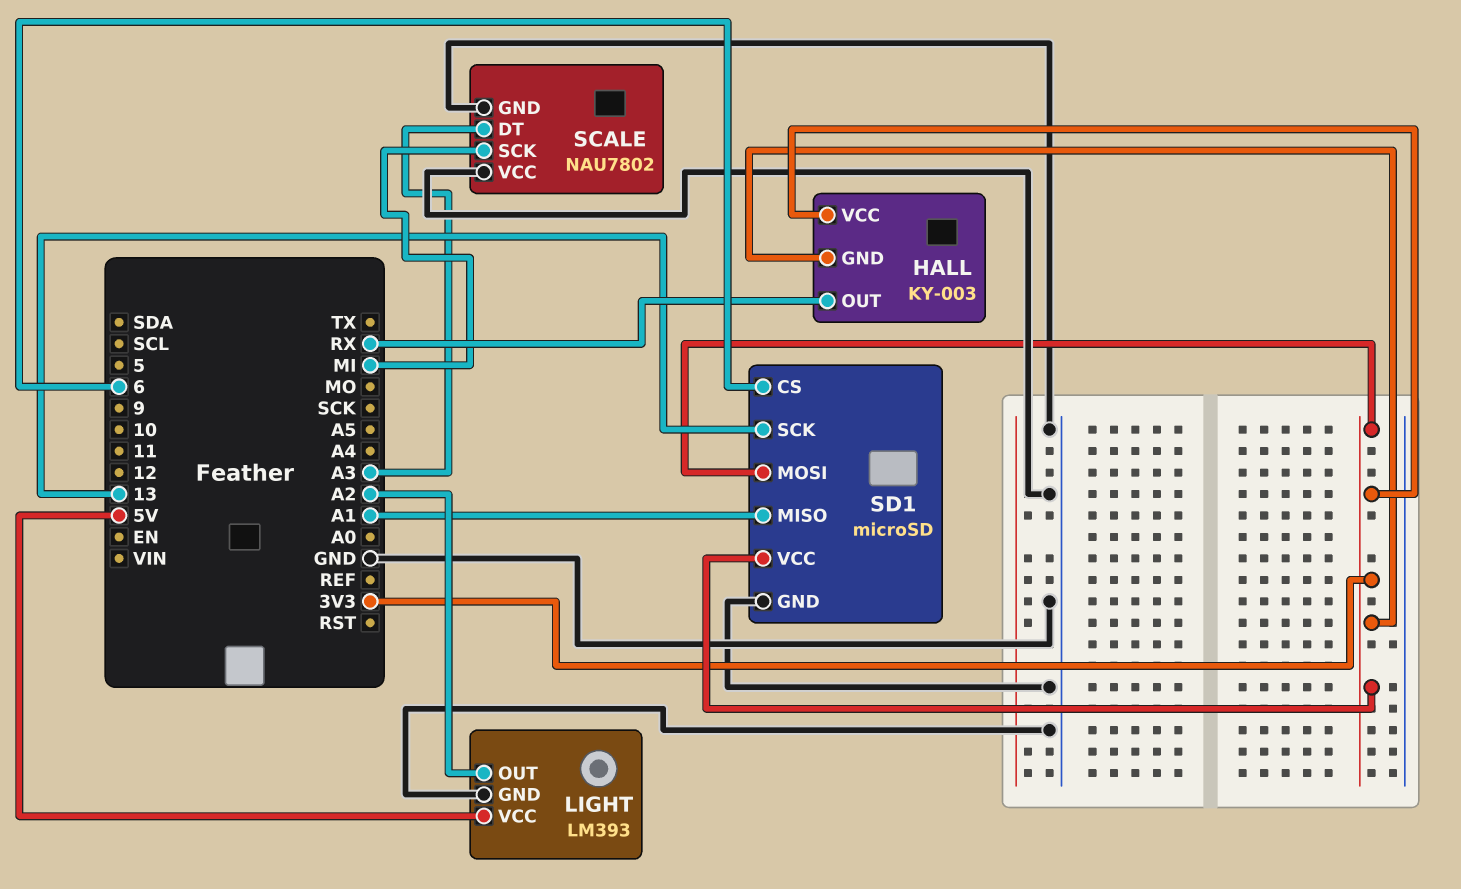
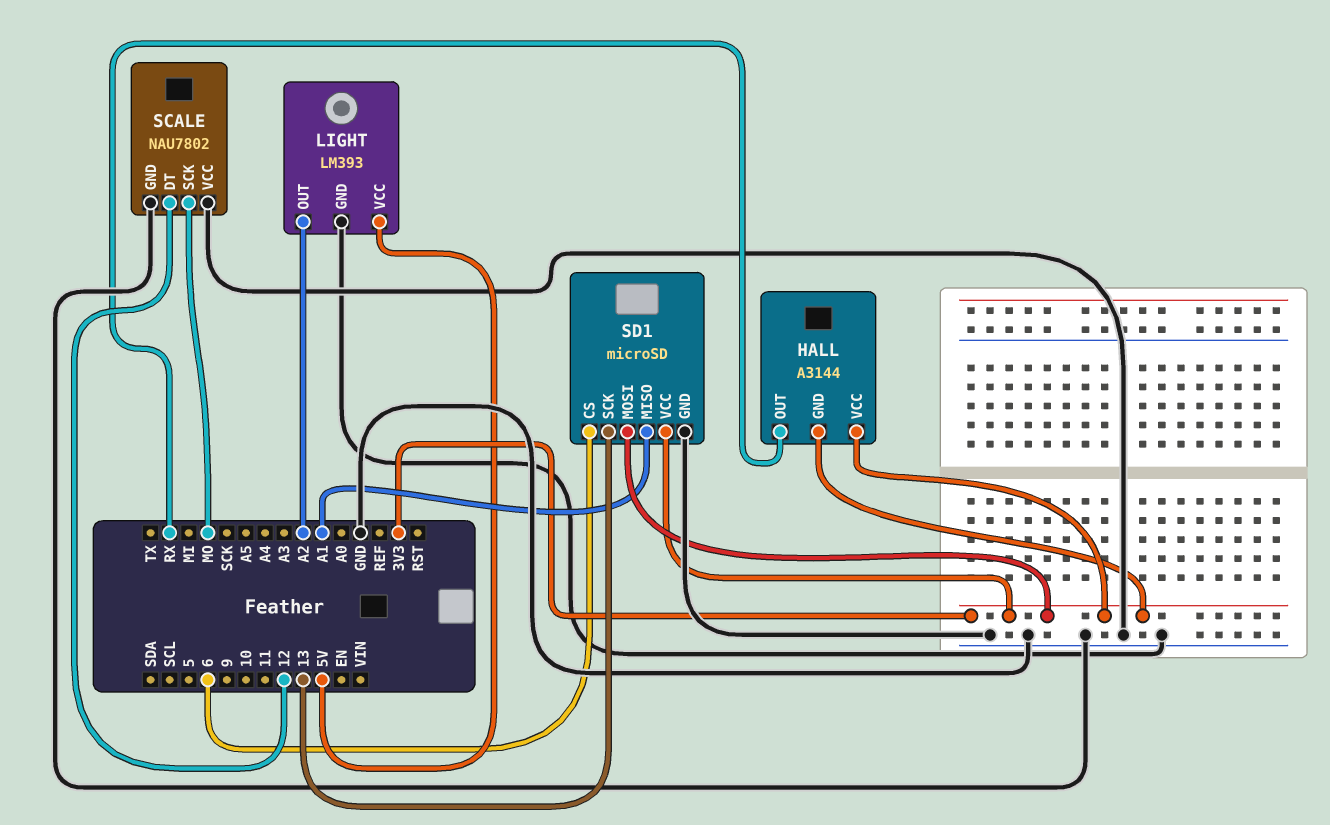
HALL: KY-003 -> A3144
SCALE pin DT: A3 -> 12
SCALE pin SCK: MI -> MO

